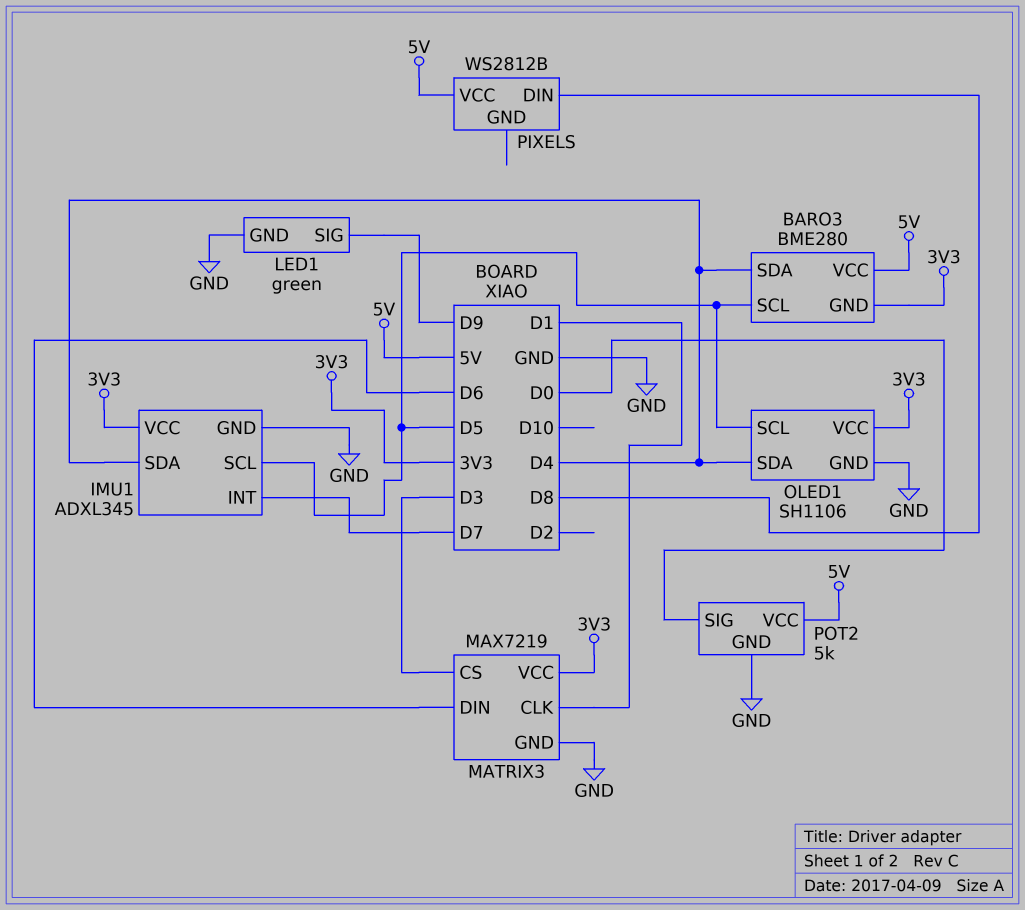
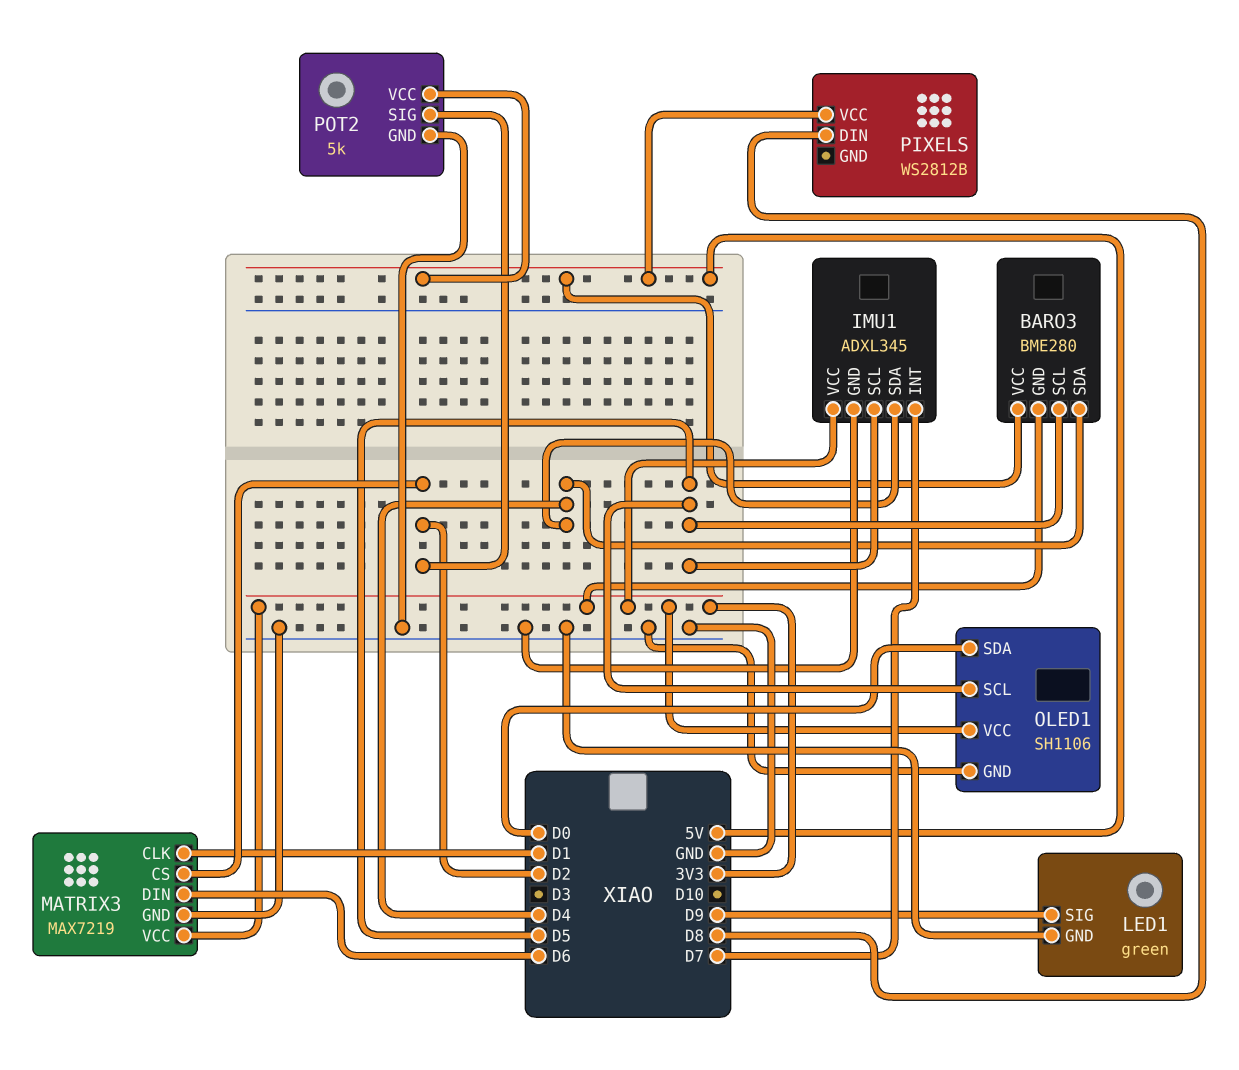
MATRIX3 pin CS: D3 -> D2
OLED1 pin SDA: D4 -> D0
POT2 pin SIG: D0 -> D2

